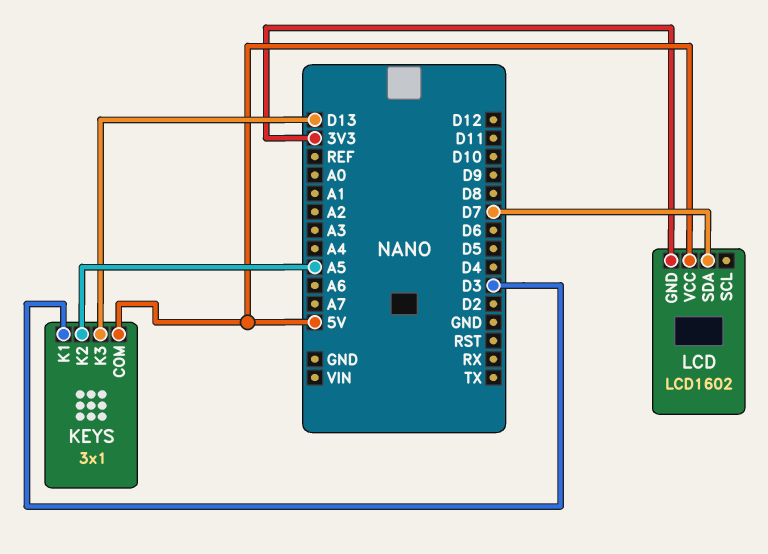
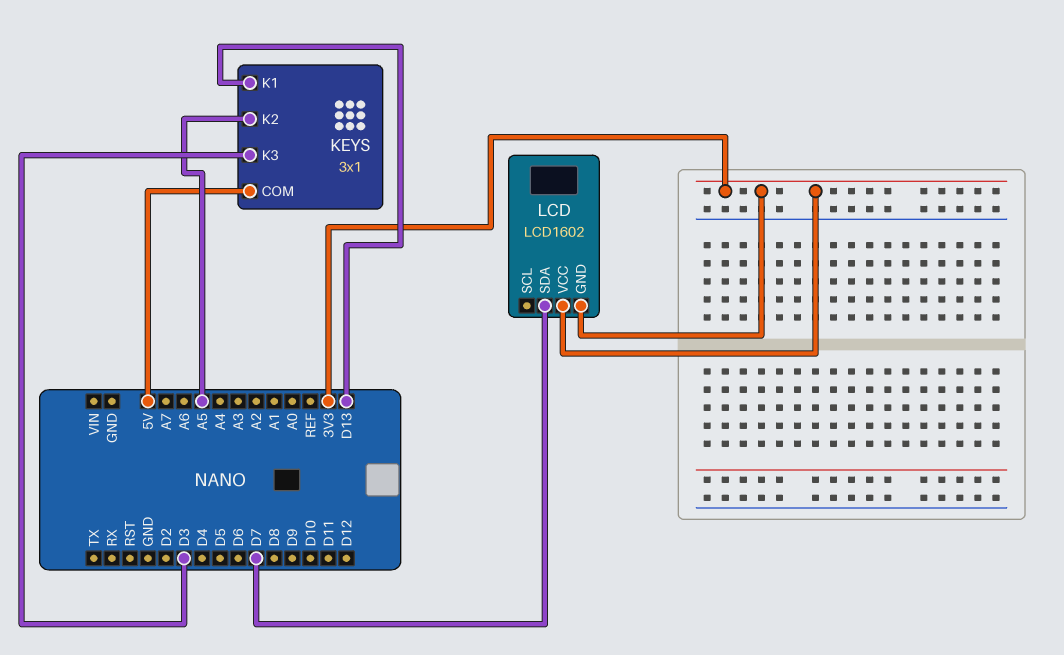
KEYS pin K1: D3 -> D13
KEYS pin K3: D13 -> D3
LCD pin VCC: 5V -> 3V3

